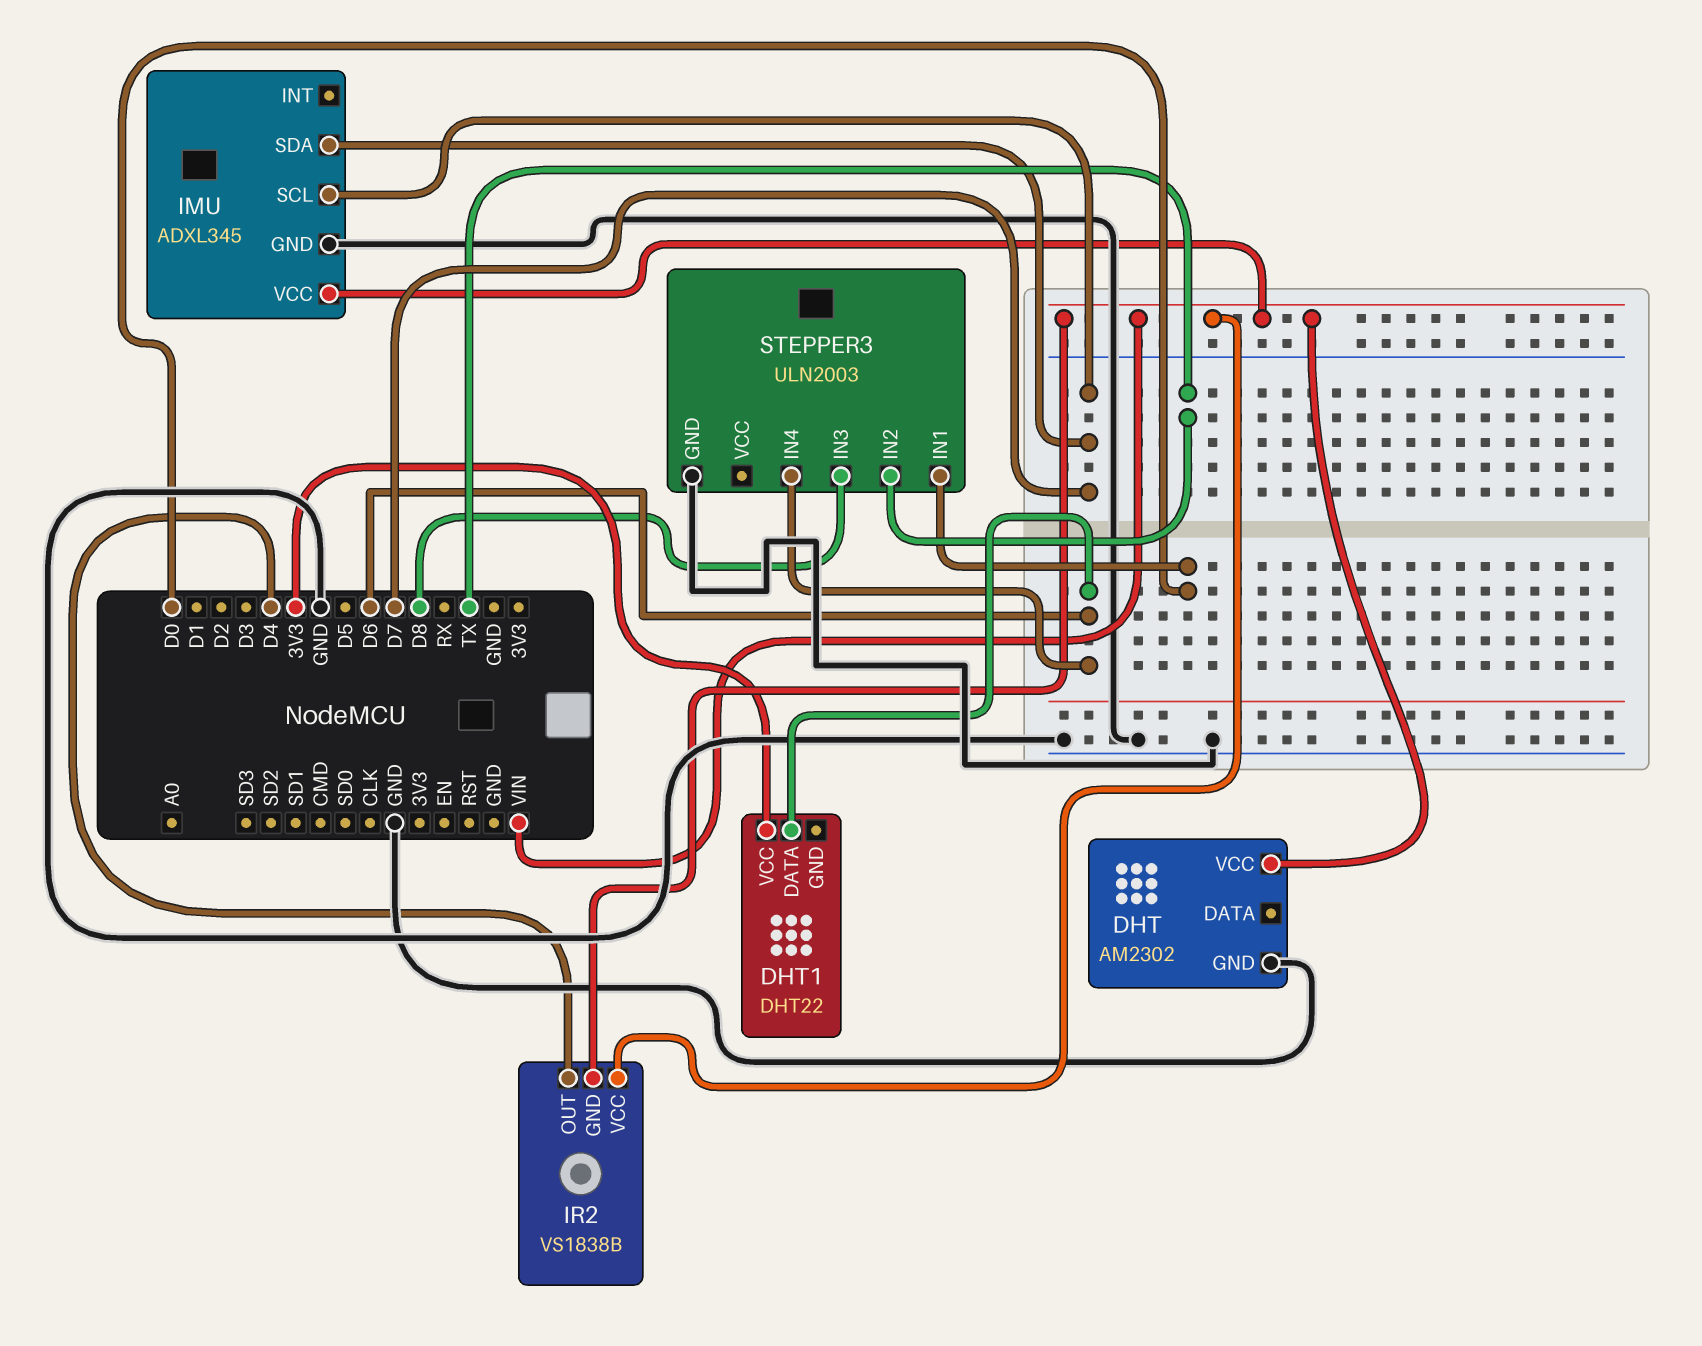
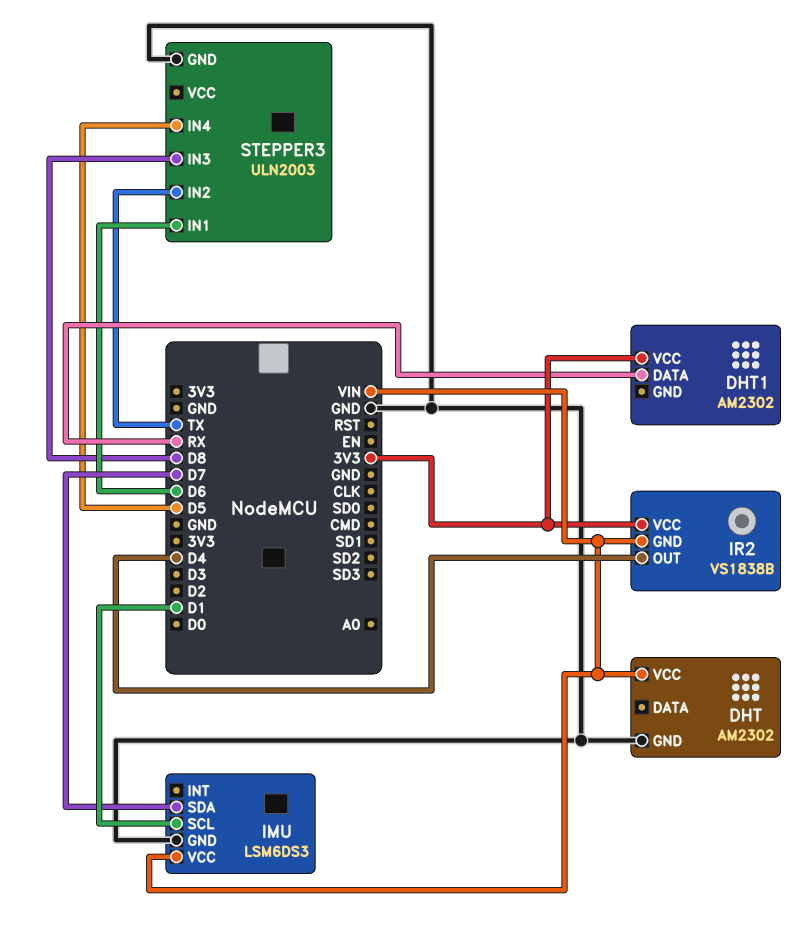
DHT1: DHT22 -> AM2302
DHT1 pin DATA: D6 -> RX
IMU: ADXL345 -> LSM6DS3
IMU pin SCL: D7 -> D1
IR2 pin VCC: VIN -> 3V3
STEPPER3 pin IN1: D0 -> D6
STEPPER3 pin IN4: D6 -> D5

